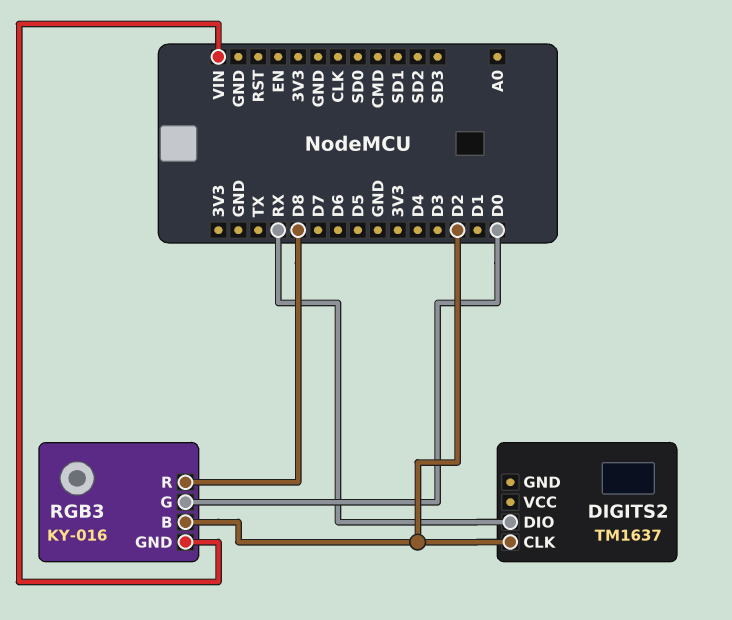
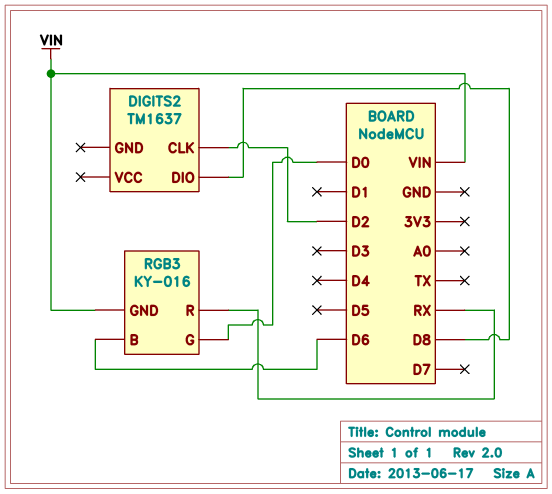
DIGITS2 pin DIO: RX -> D8
RGB3 pin B: D2 -> D6
RGB3 pin R: D8 -> RX

